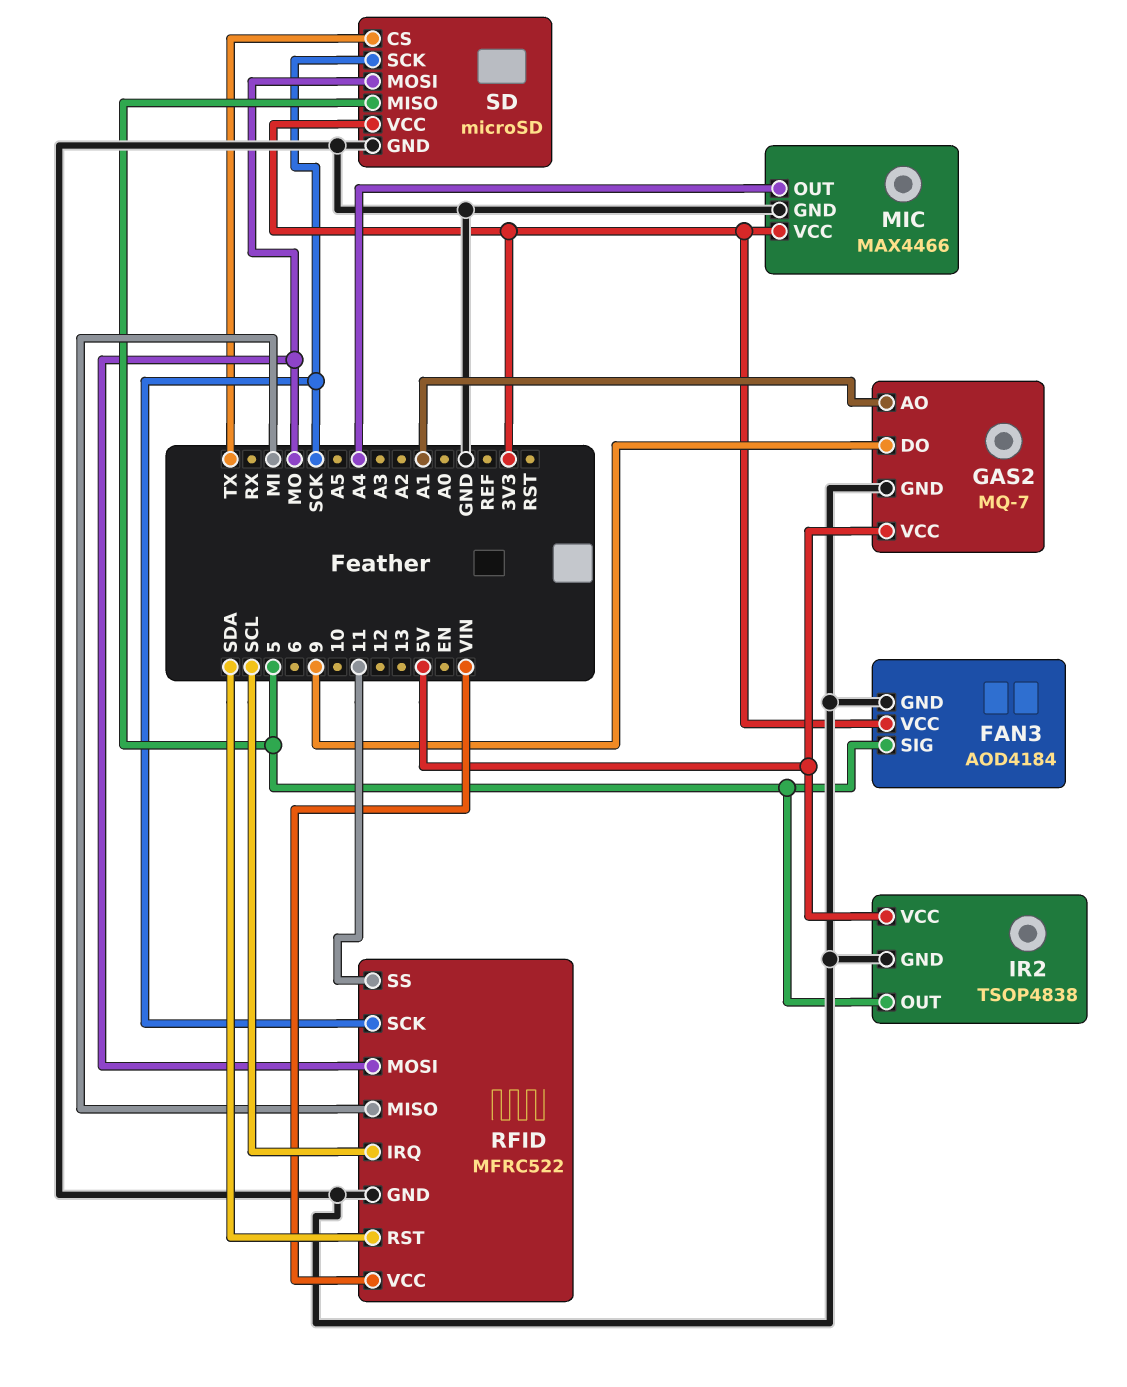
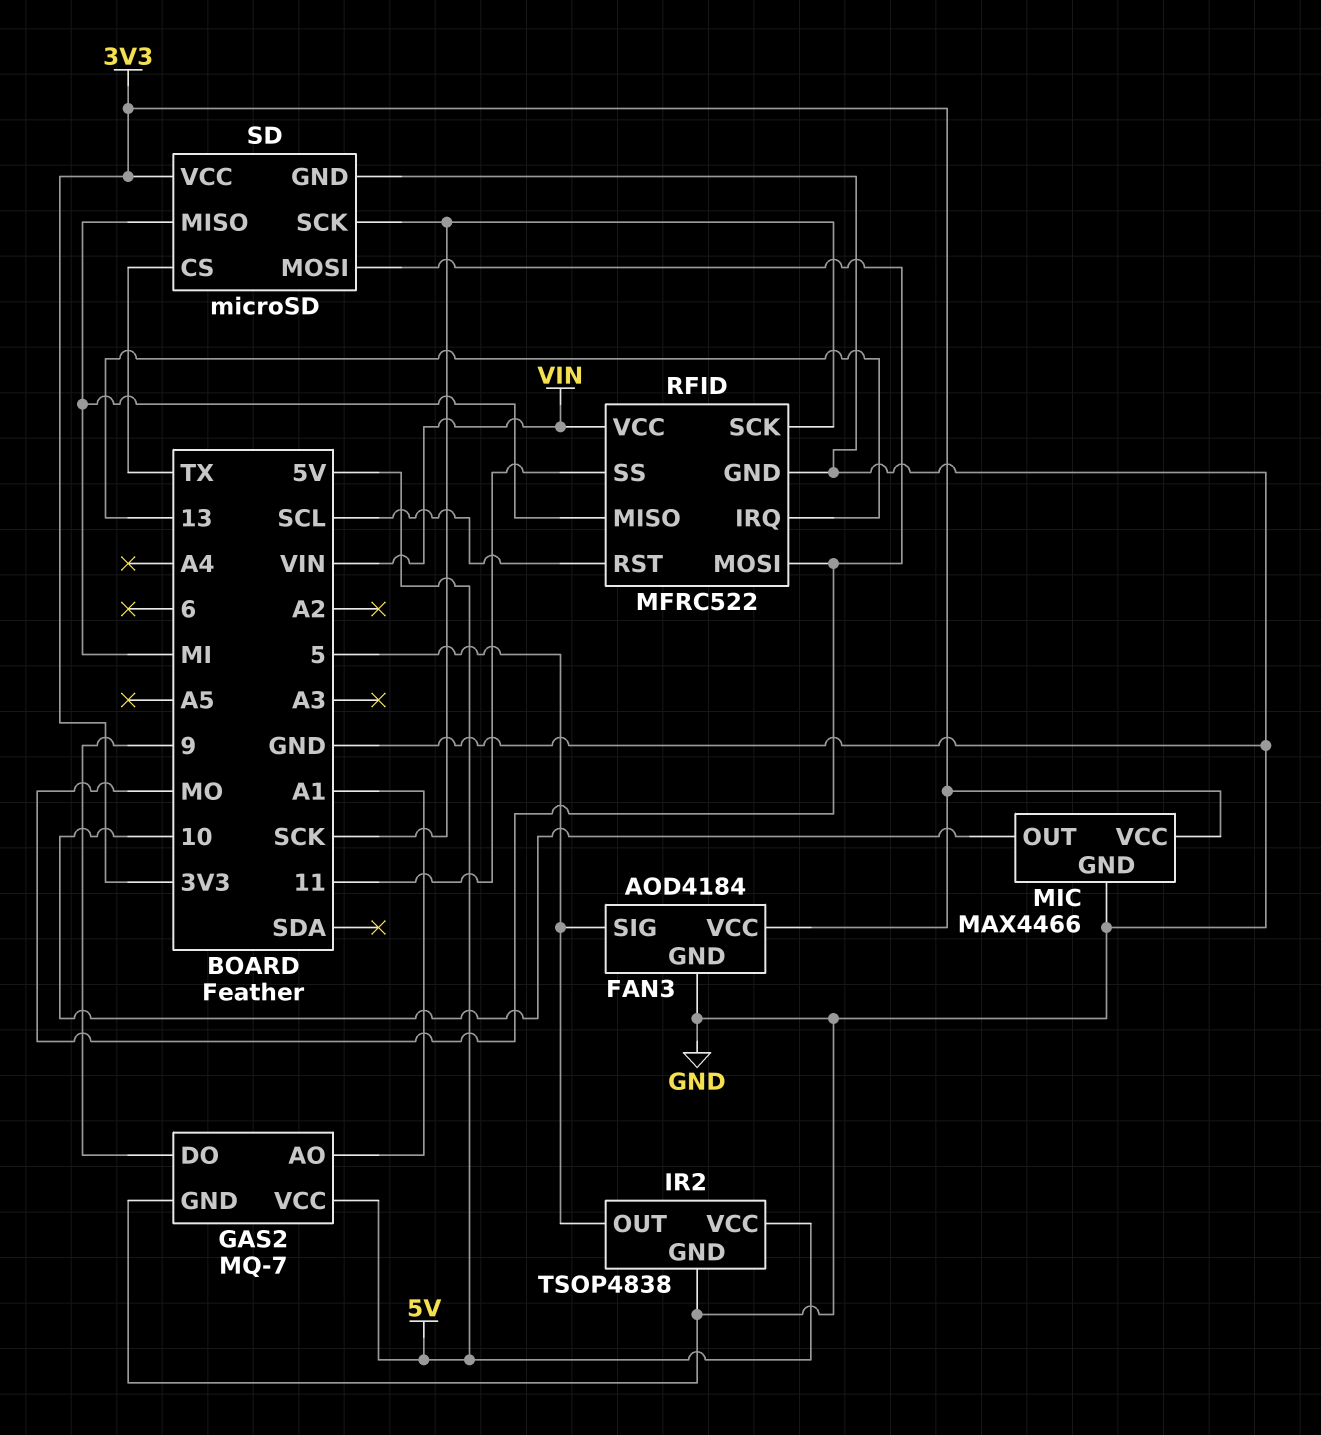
MIC pin OUT: A4 -> 10
RFID pin IRQ: SCL -> 13
RFID pin RST: SDA -> SCL
SD pin MISO: 5 -> MI

